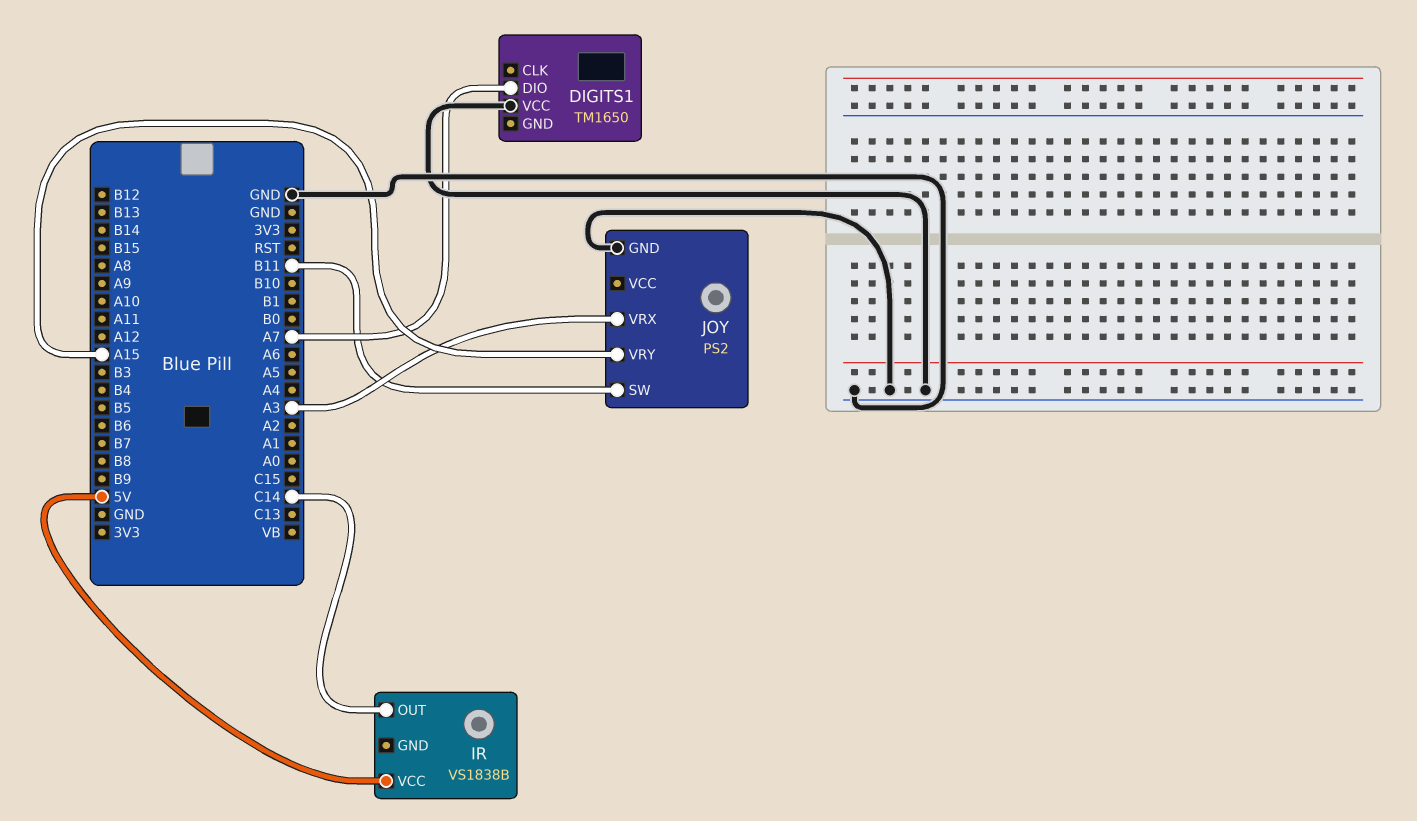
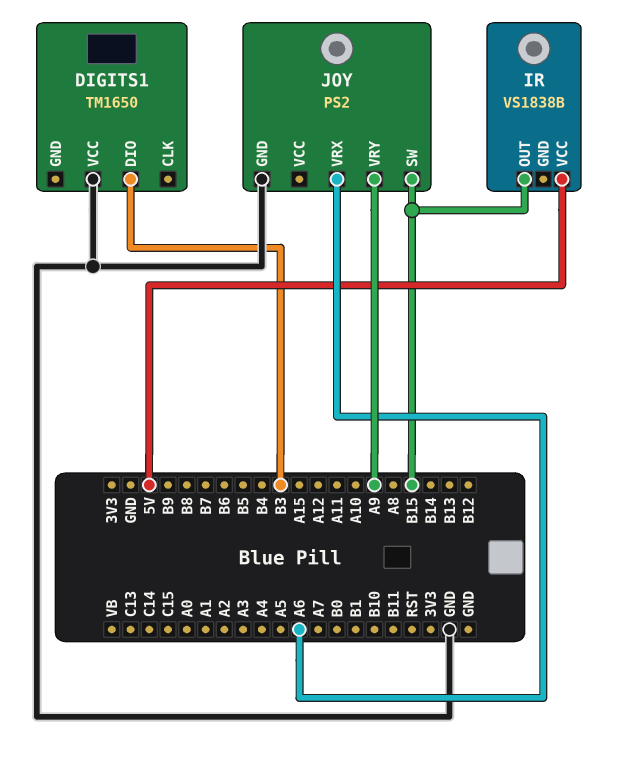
DIGITS1 pin DIO: A7 -> B3
IR pin OUT: C14 -> B15
JOY pin SW: B11 -> B15
JOY pin VRX: A3 -> A6
JOY pin VRY: A15 -> A9

